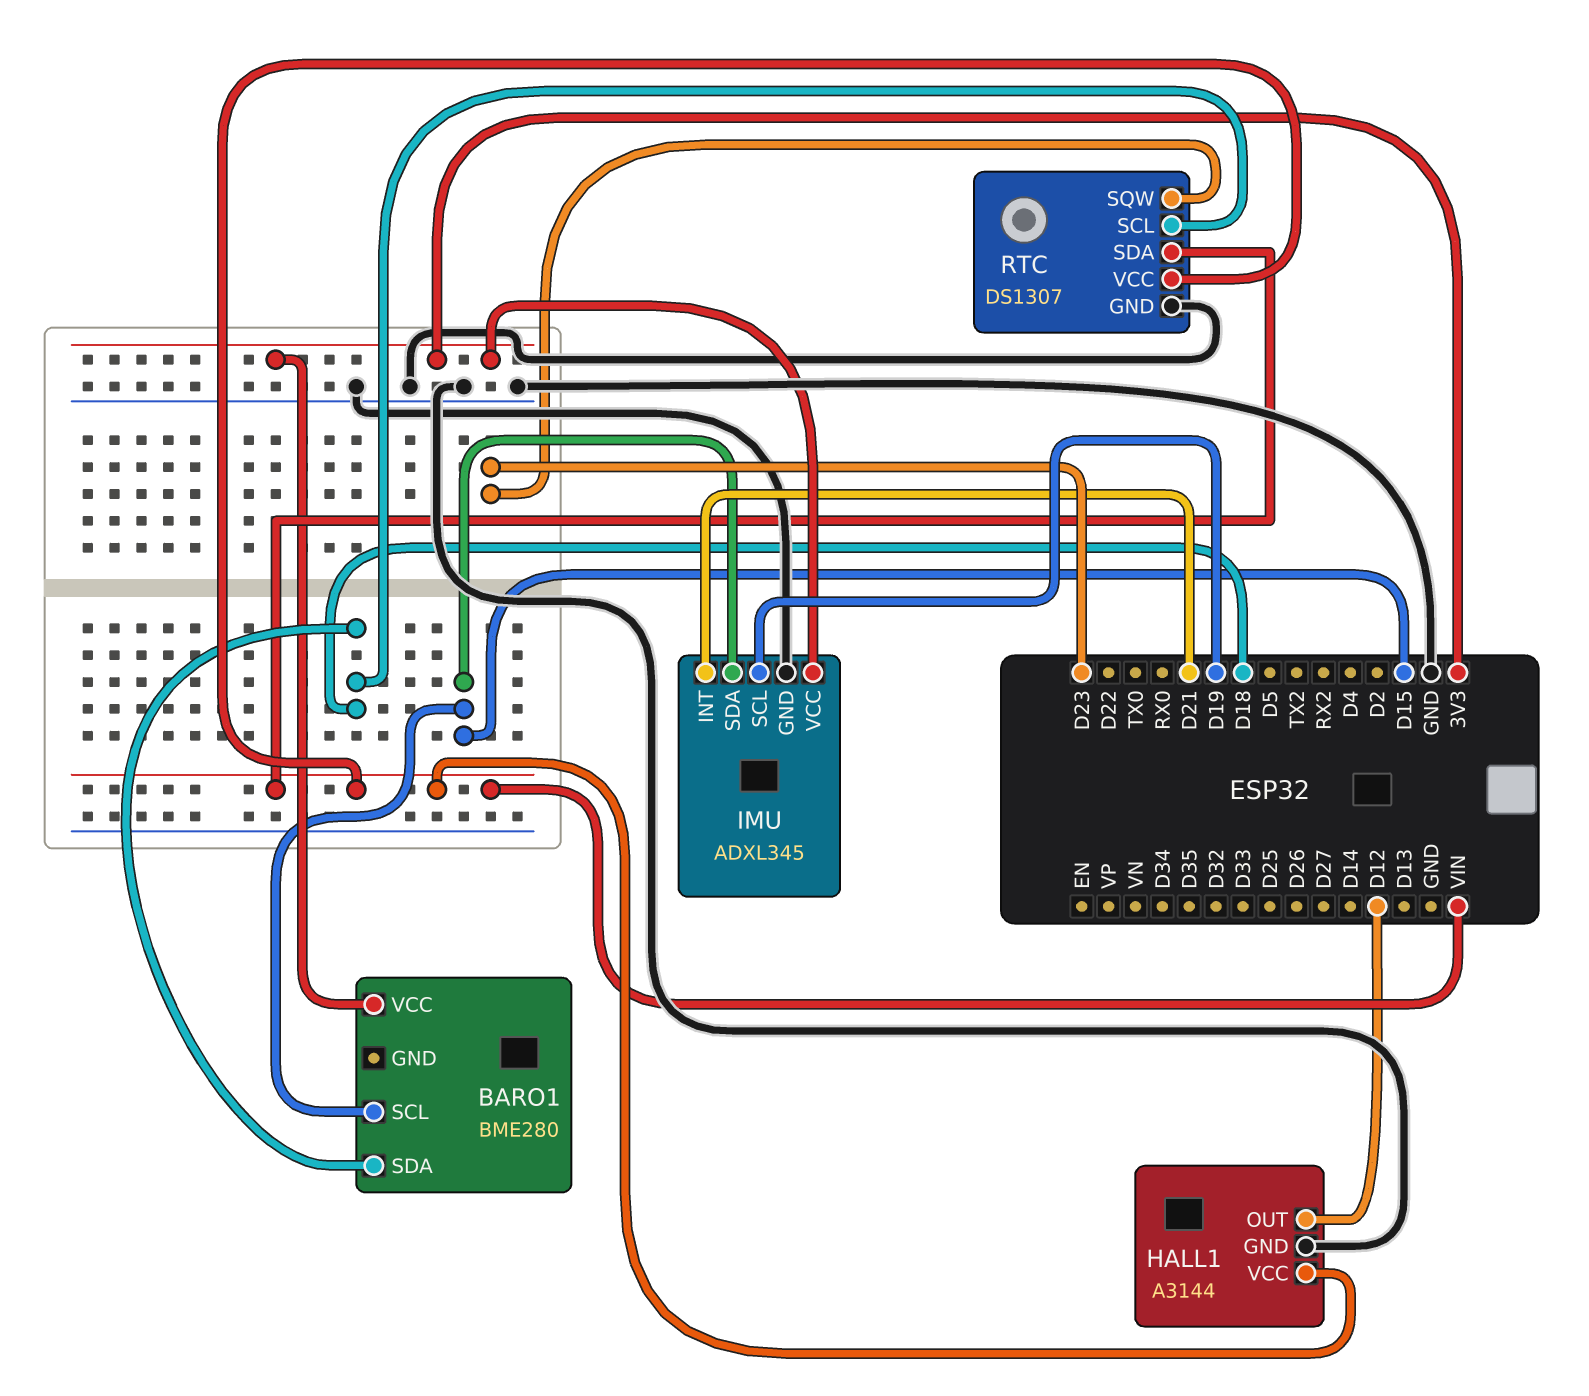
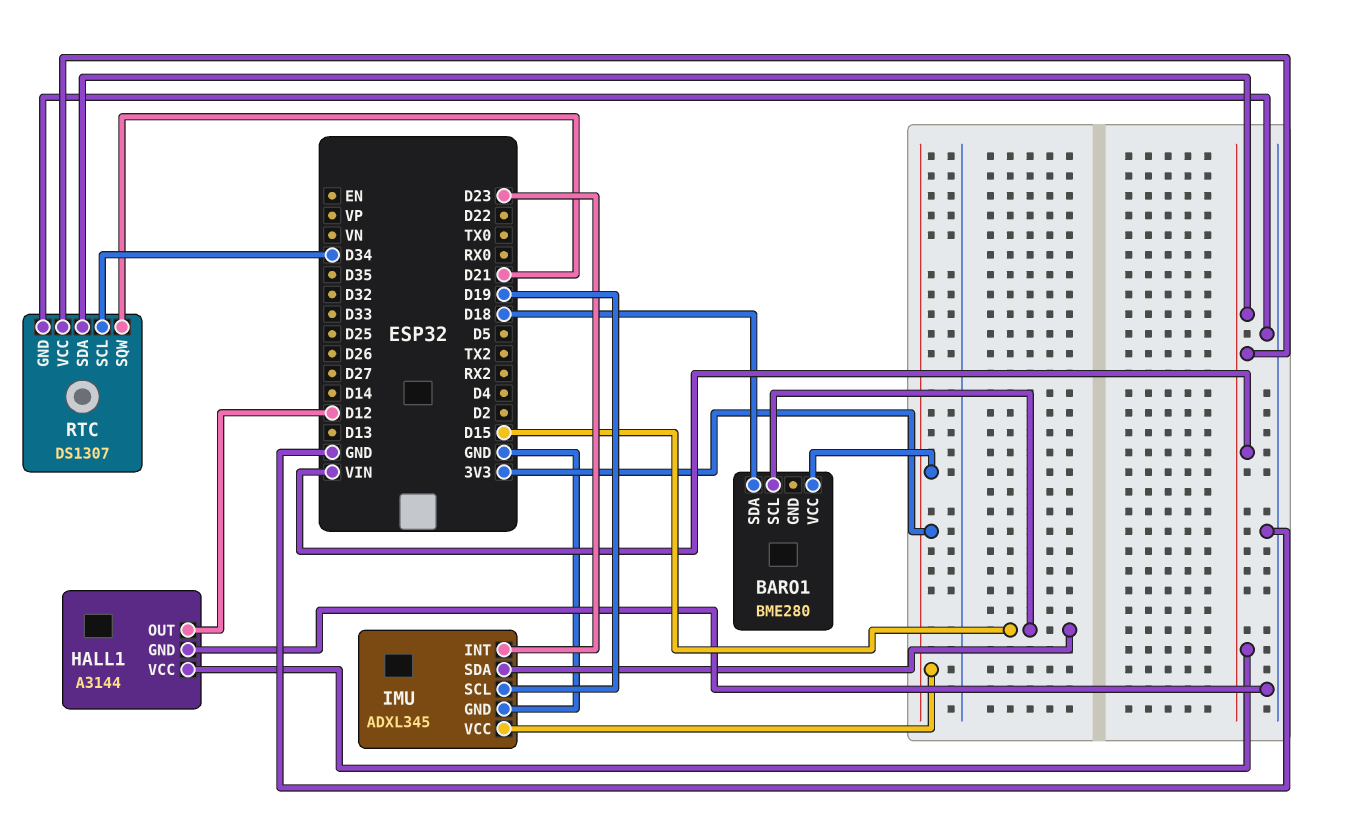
IMU pin INT: D21 -> D23
RTC pin SCL: D18 -> D34
RTC pin SQW: D23 -> D21

